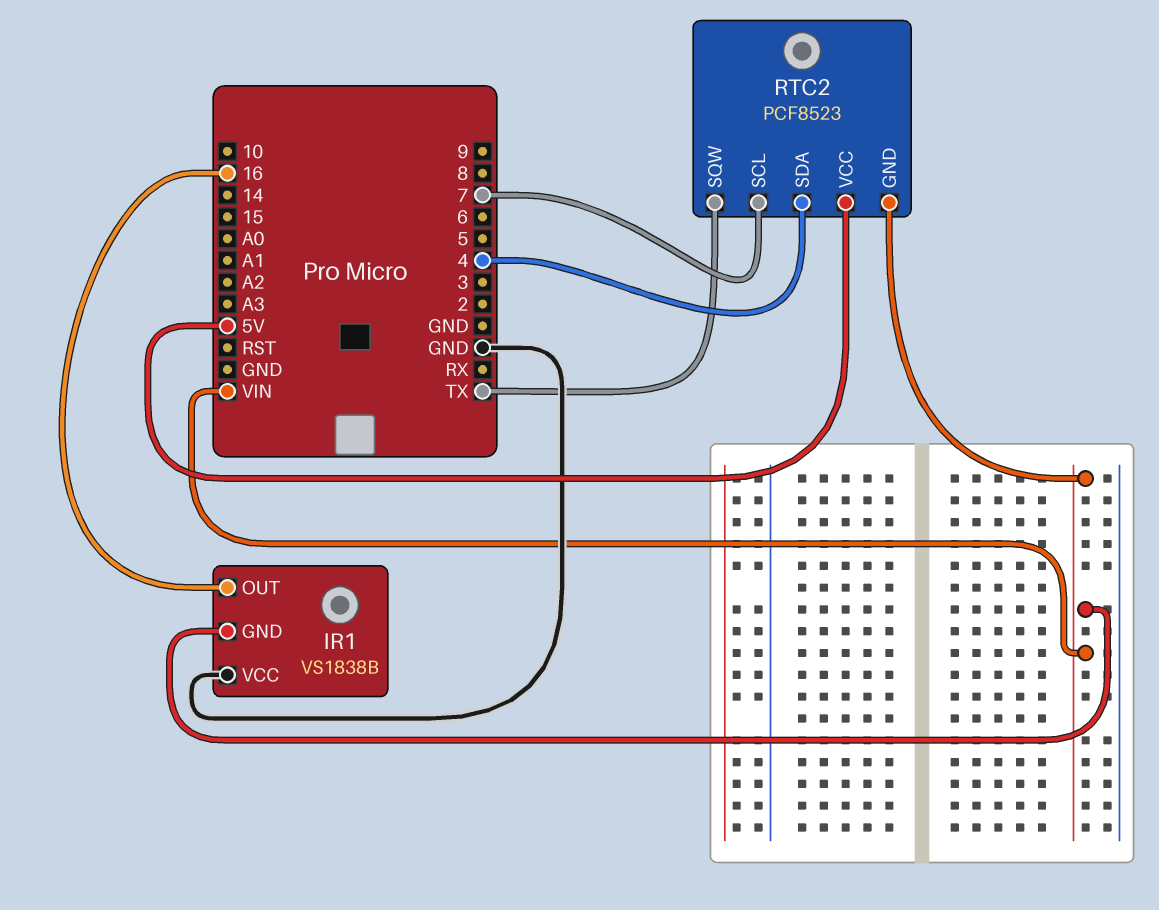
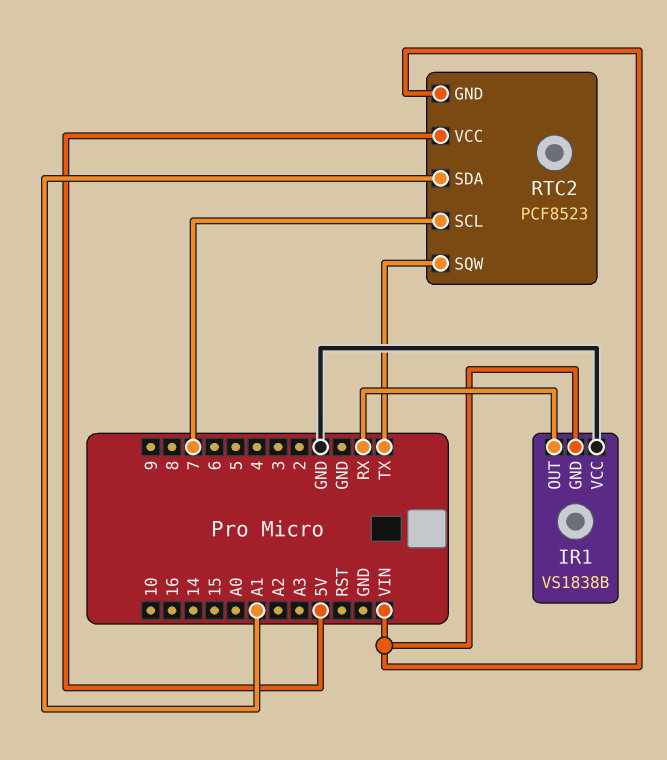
IR1 pin OUT: 16 -> RX
RTC2 pin SDA: 4 -> A1

